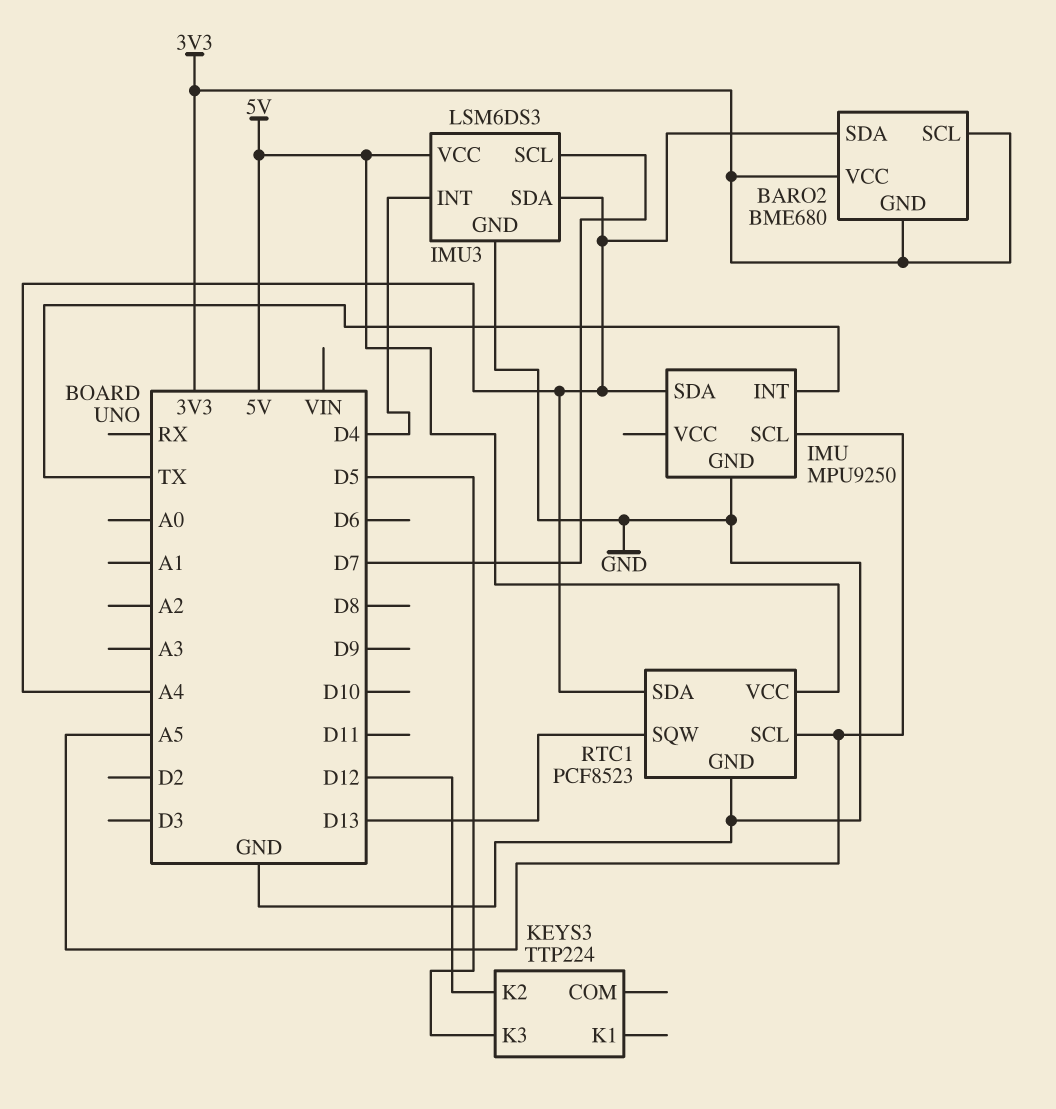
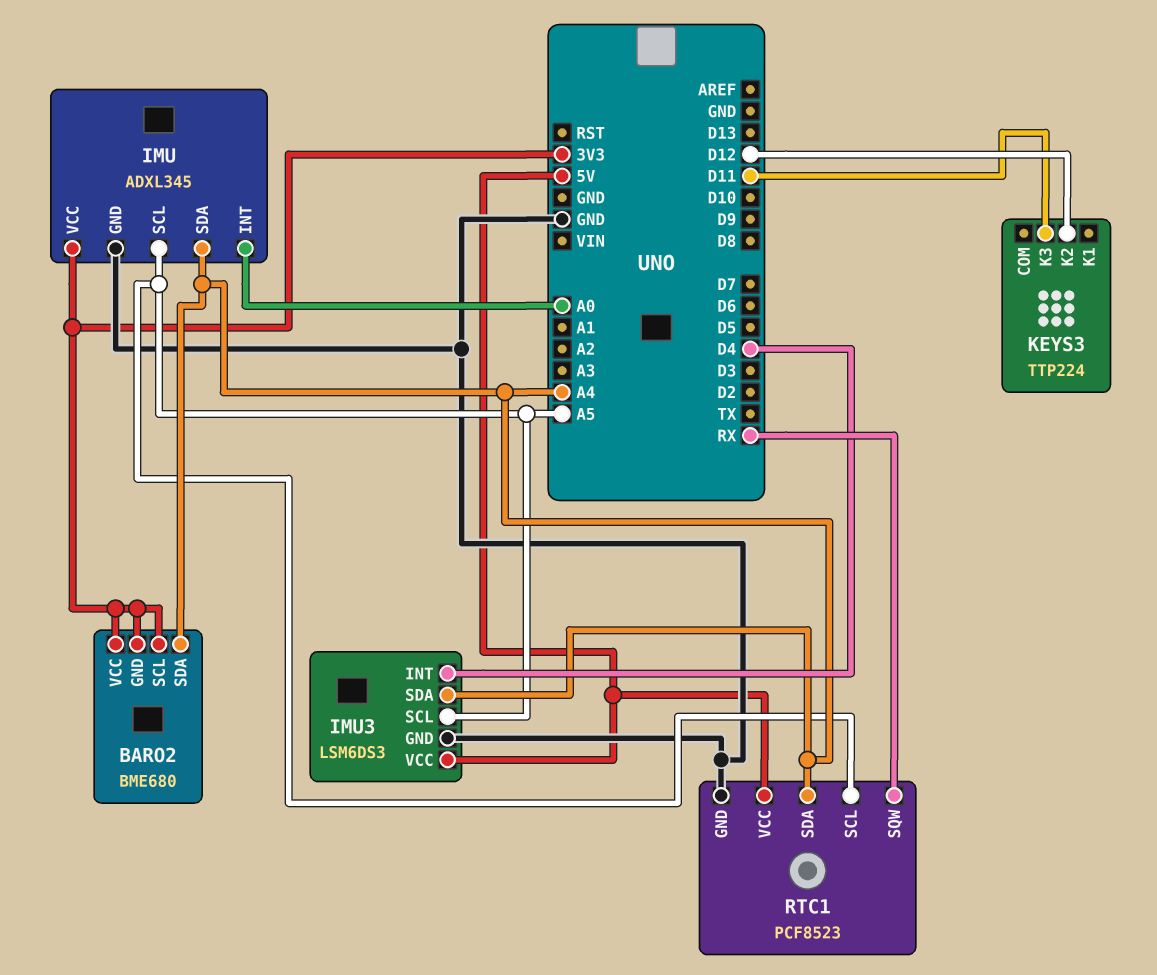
IMU: MPU9250 -> ADXL345
IMU pin INT: TX -> A0
IMU pin VCC: none -> 3V3
IMU3 pin SCL: D7 -> A5
KEYS3 pin K3: D5 -> D11
RTC1 pin SQW: D13 -> RX

